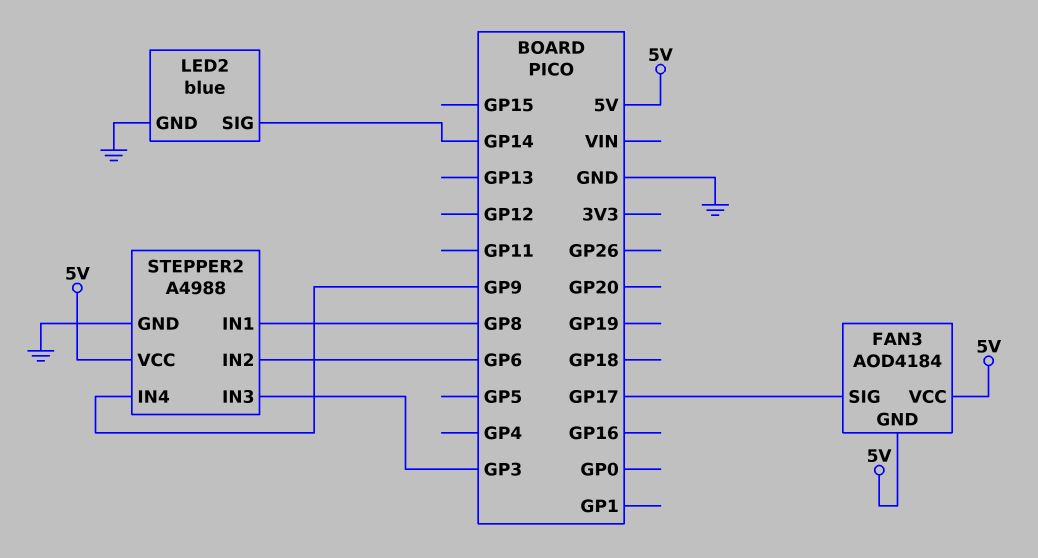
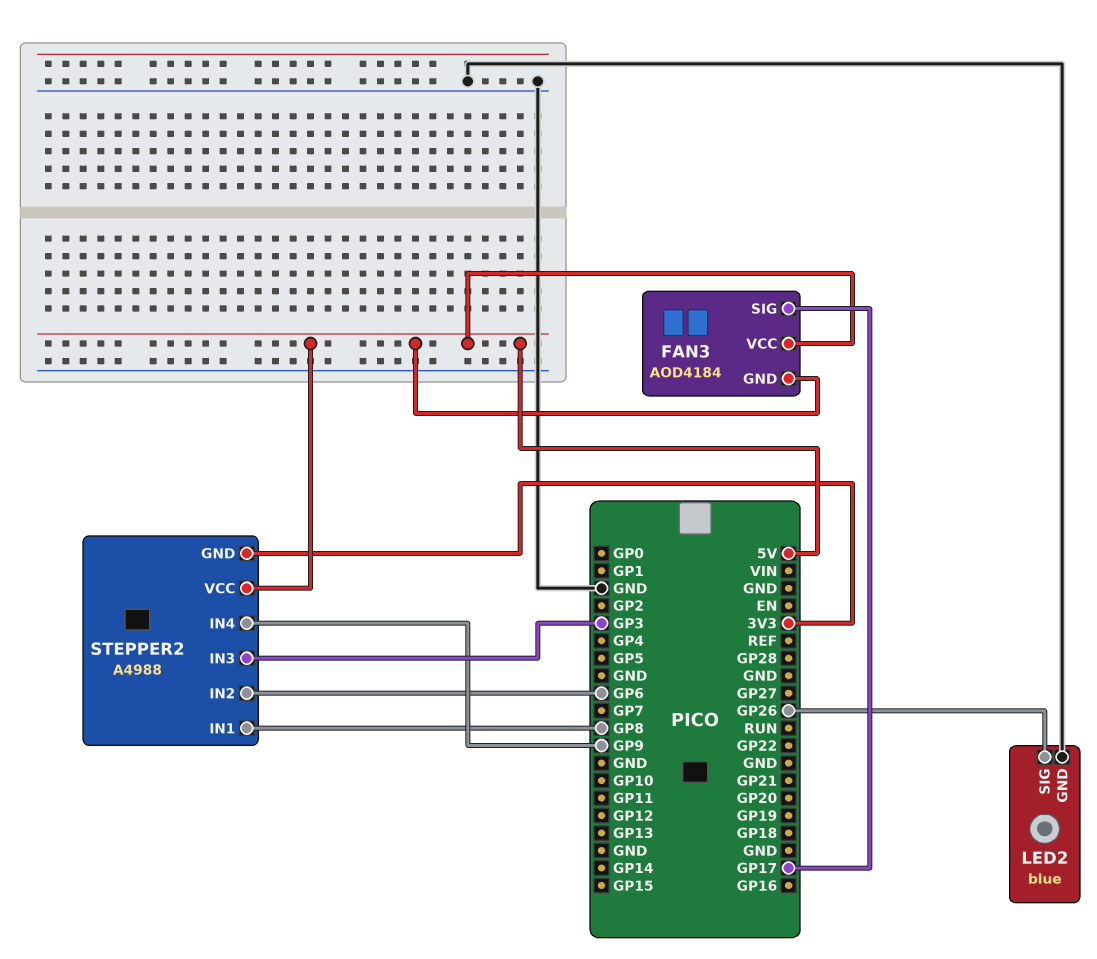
LED2 pin SIG: GP14 -> GP26
STEPPER2 pin GND: GND -> 3V3

